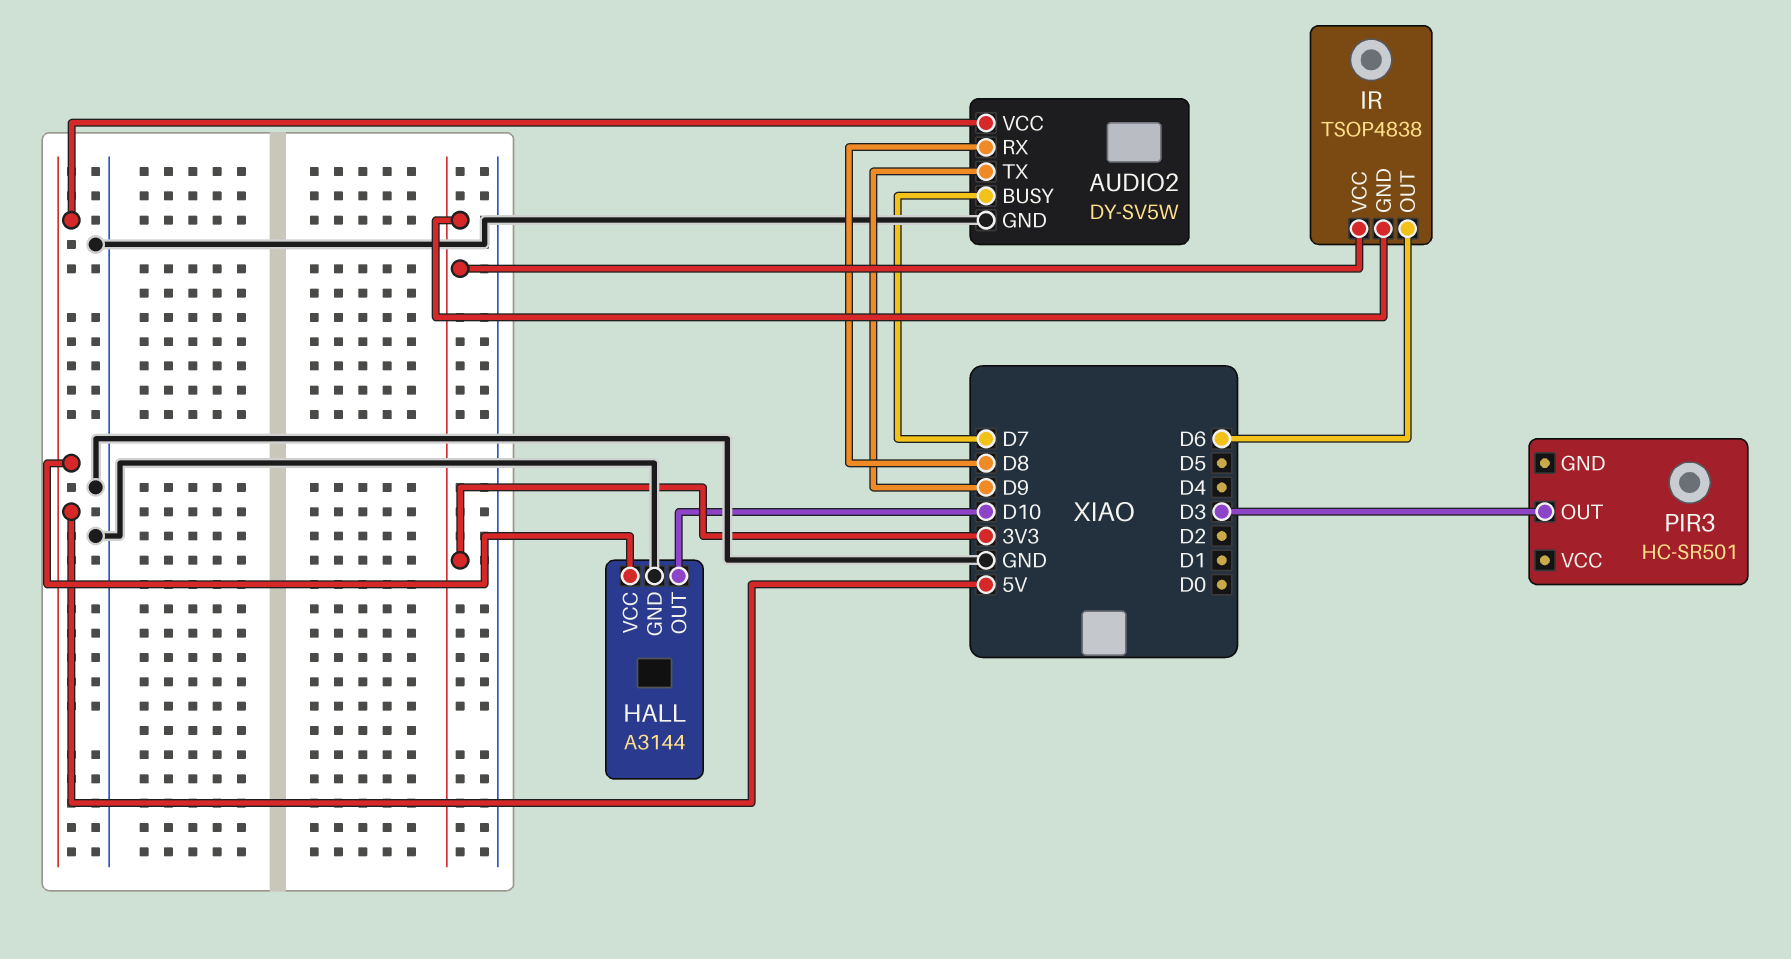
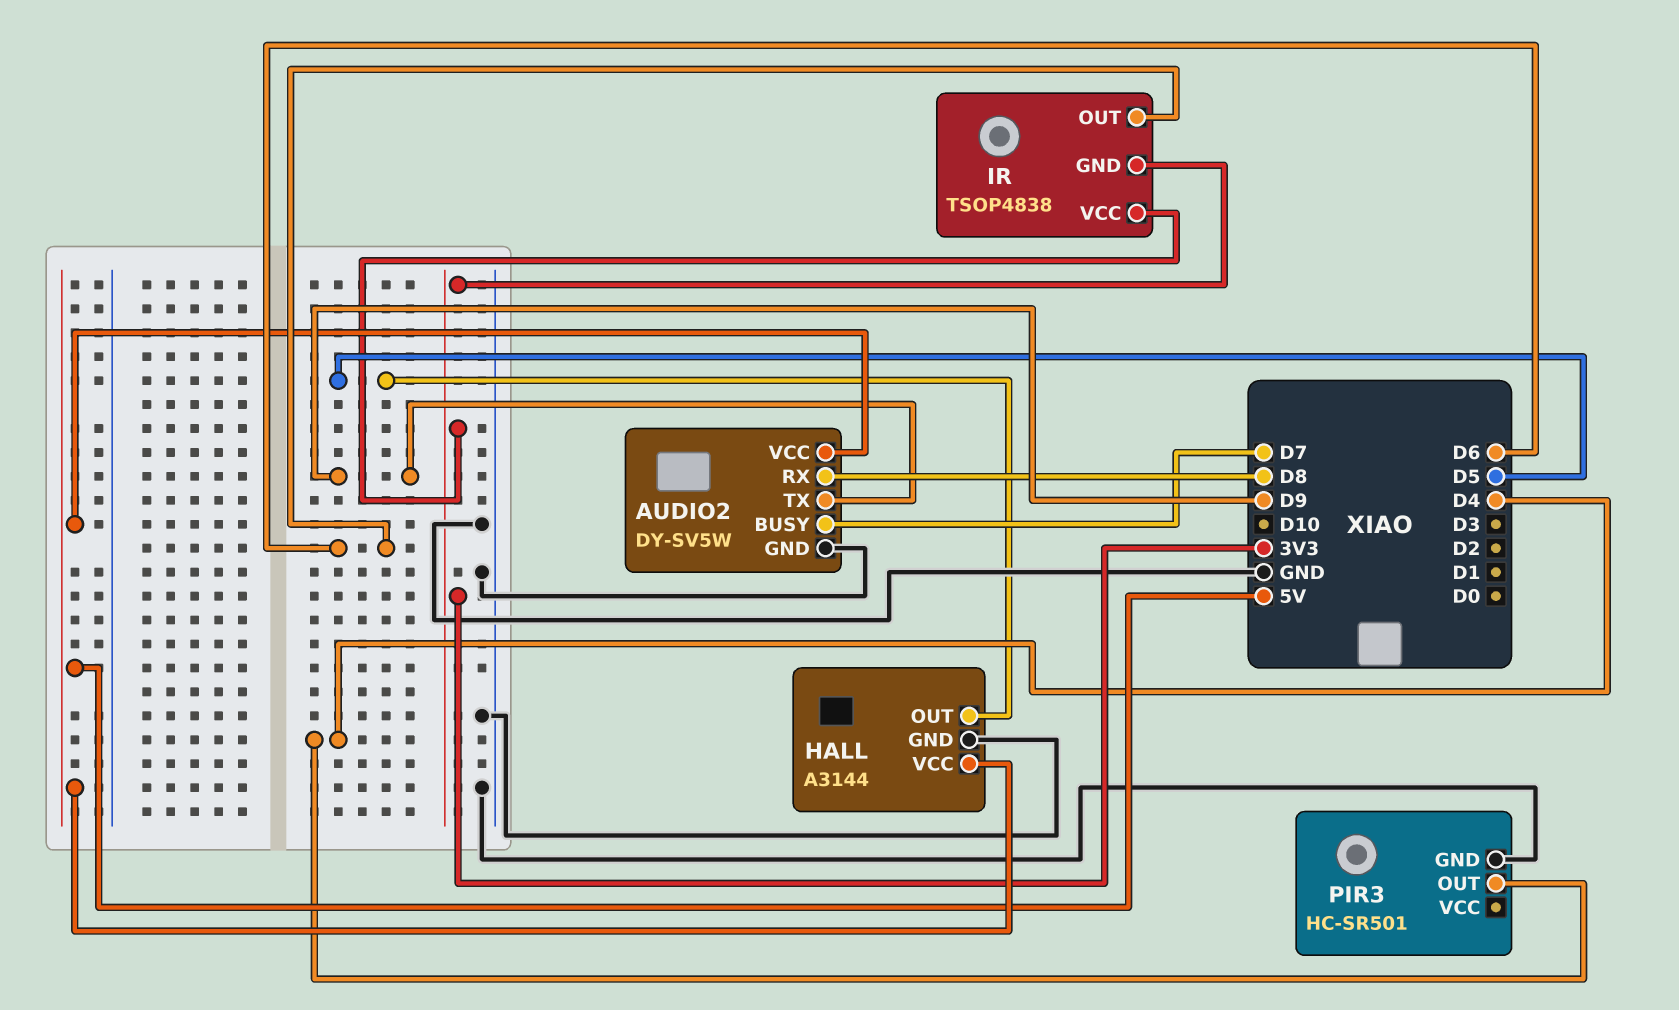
HALL pin OUT: D10 -> D5
PIR3 pin GND: none -> GND
PIR3 pin OUT: D3 -> D4

